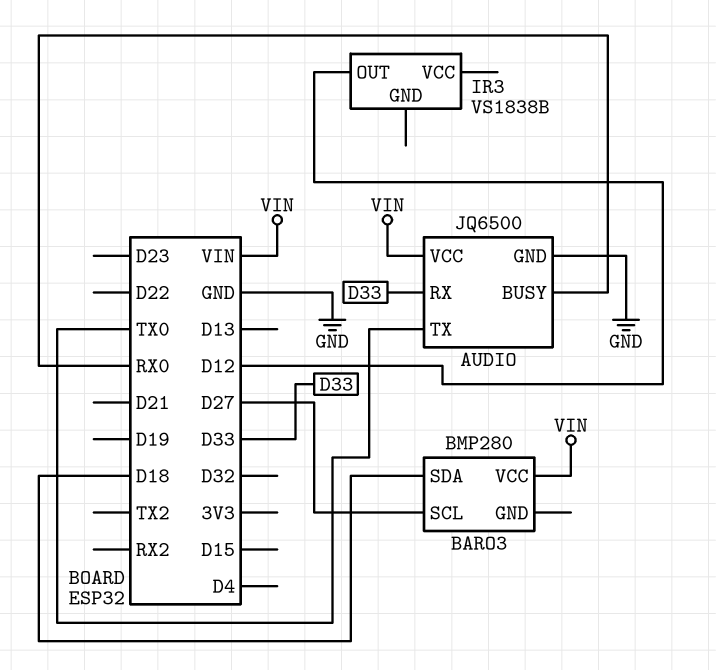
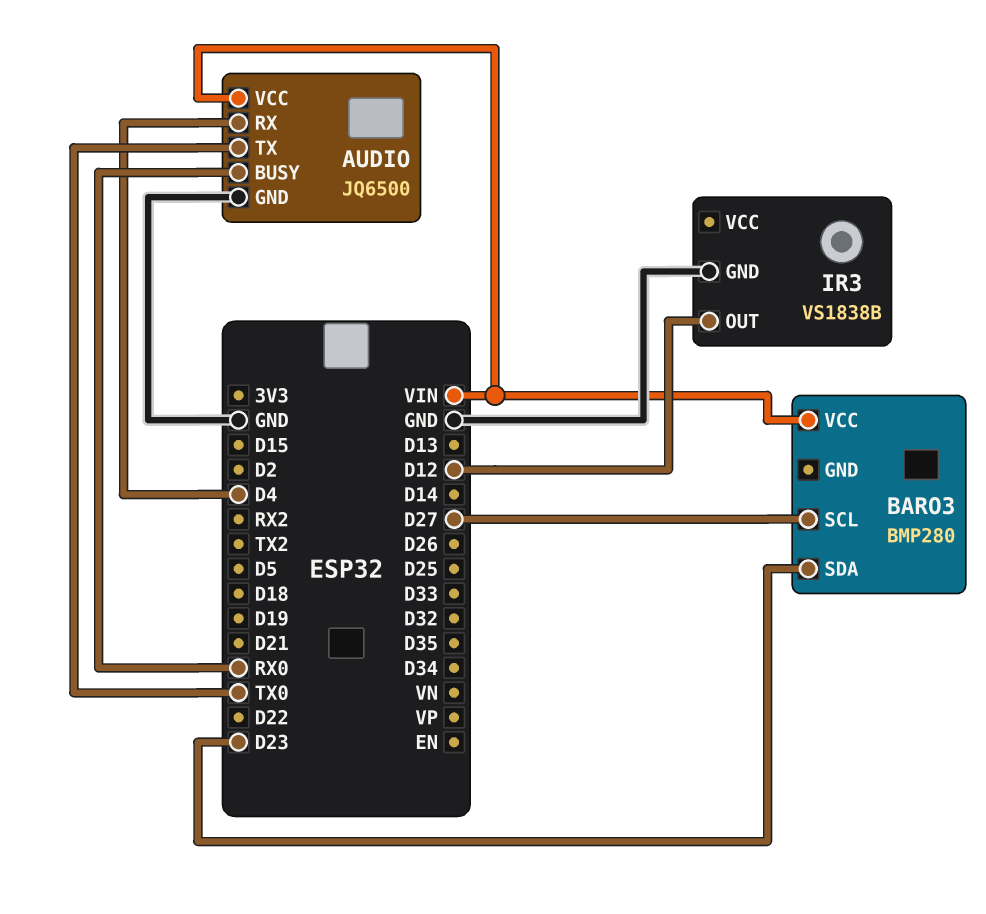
AUDIO pin RX: D33 -> D4
BARO3 pin SDA: D18 -> D23
IR3 pin GND: none -> GND

